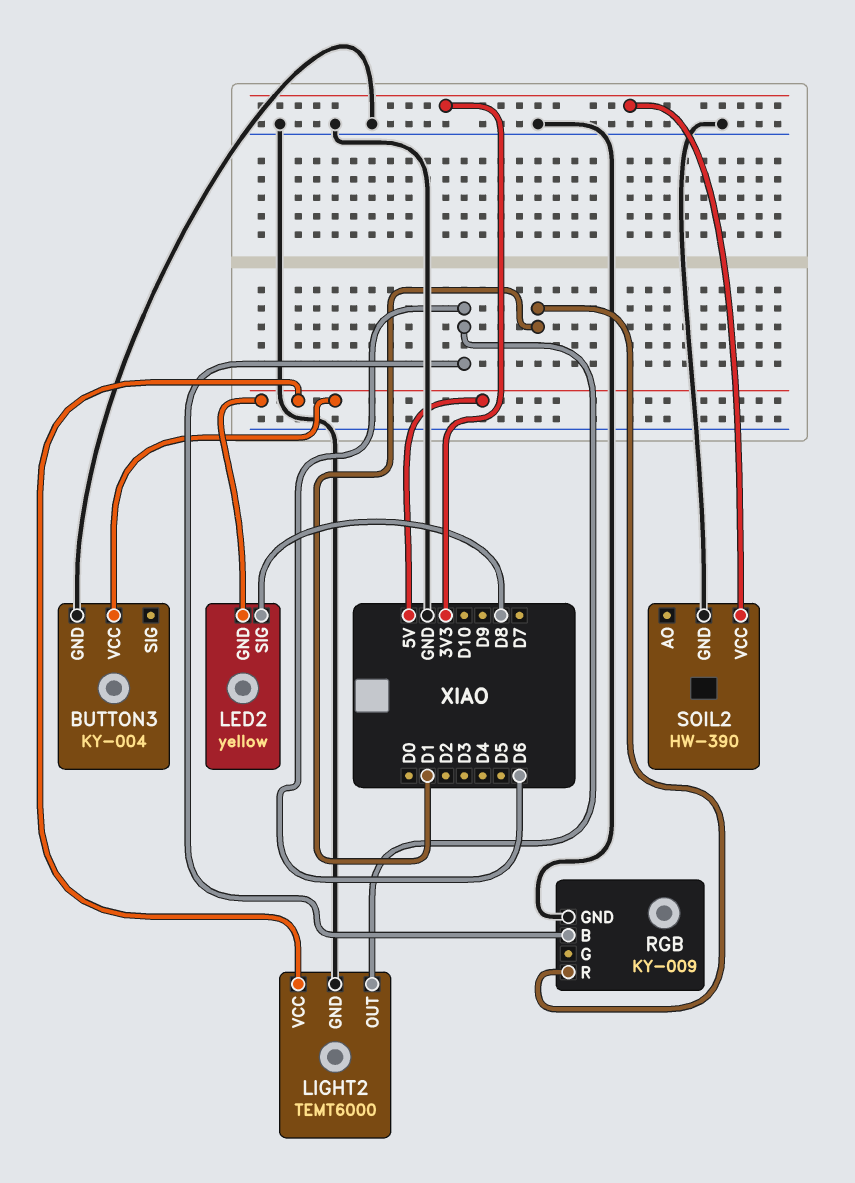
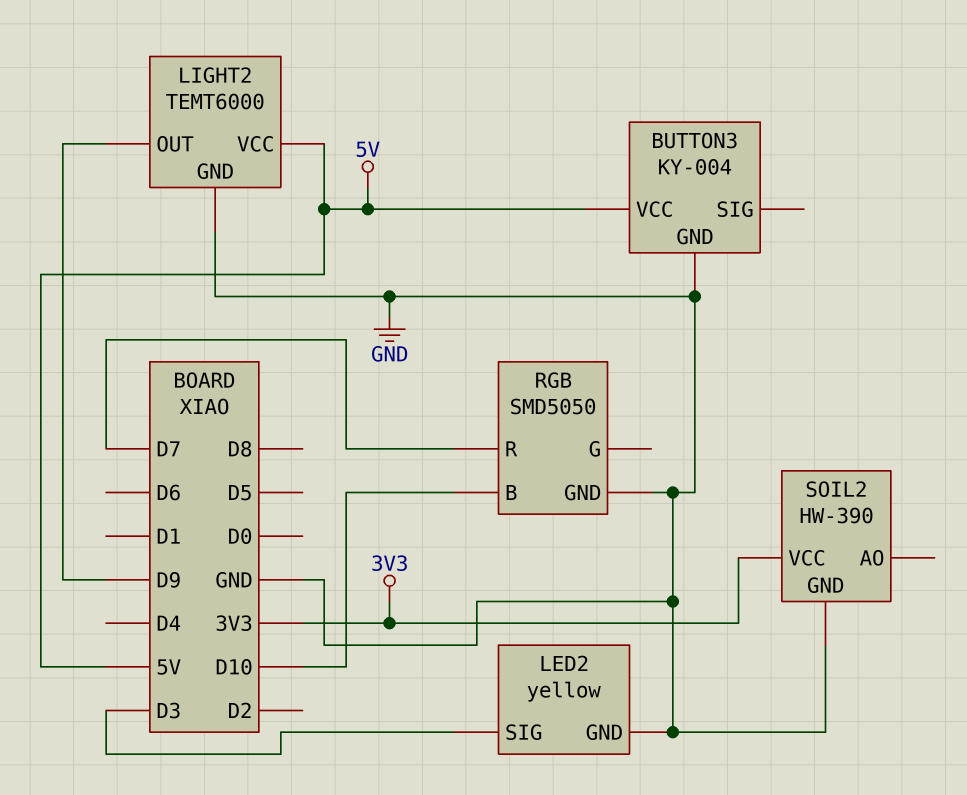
LED2 pin GND: 5V -> GND
LED2 pin SIG: D8 -> D3
LIGHT2 pin OUT: D6 -> D9
RGB: KY-009 -> SMD5050
RGB pin B: D6 -> D10
RGB pin R: D1 -> D7

